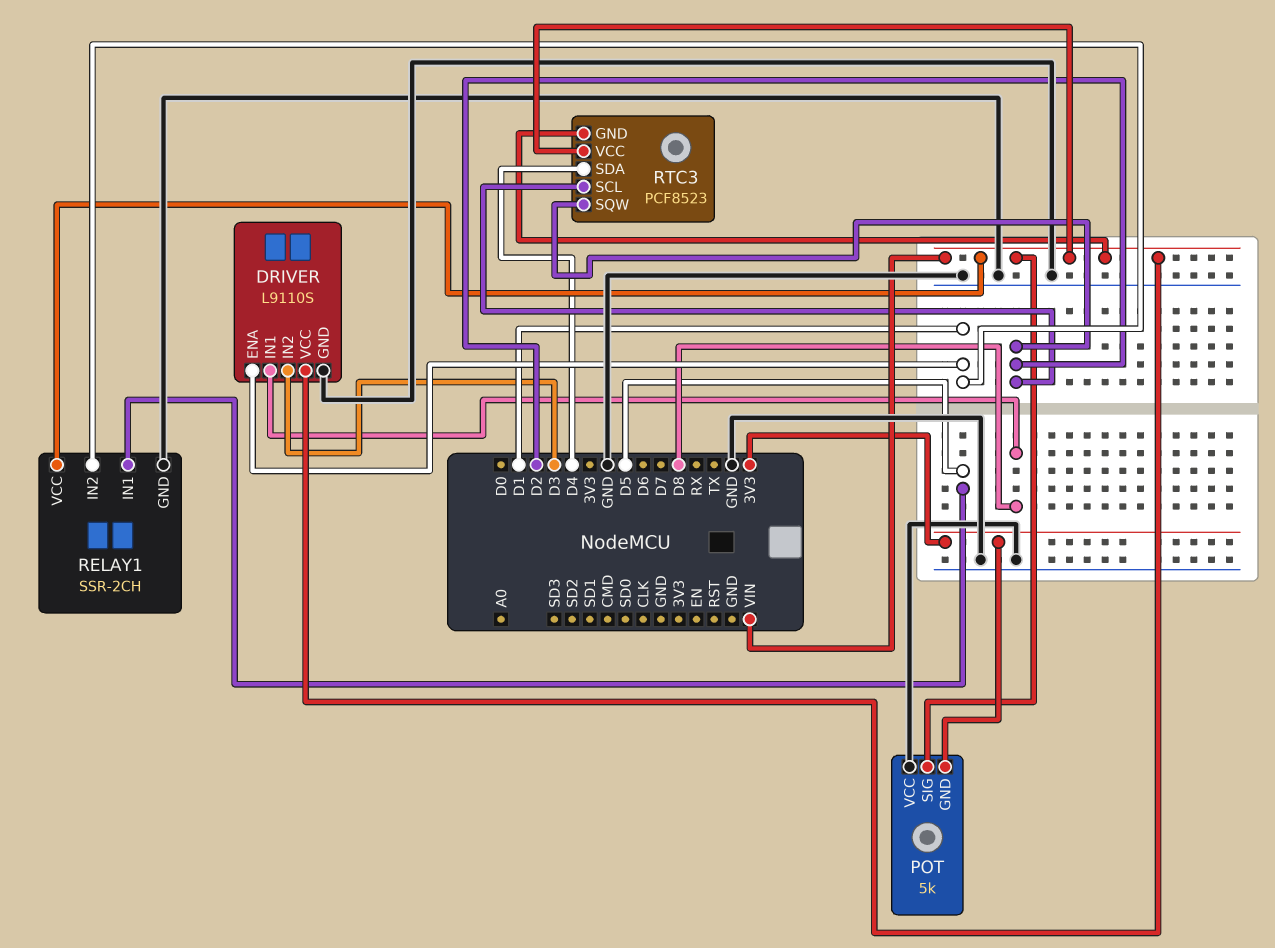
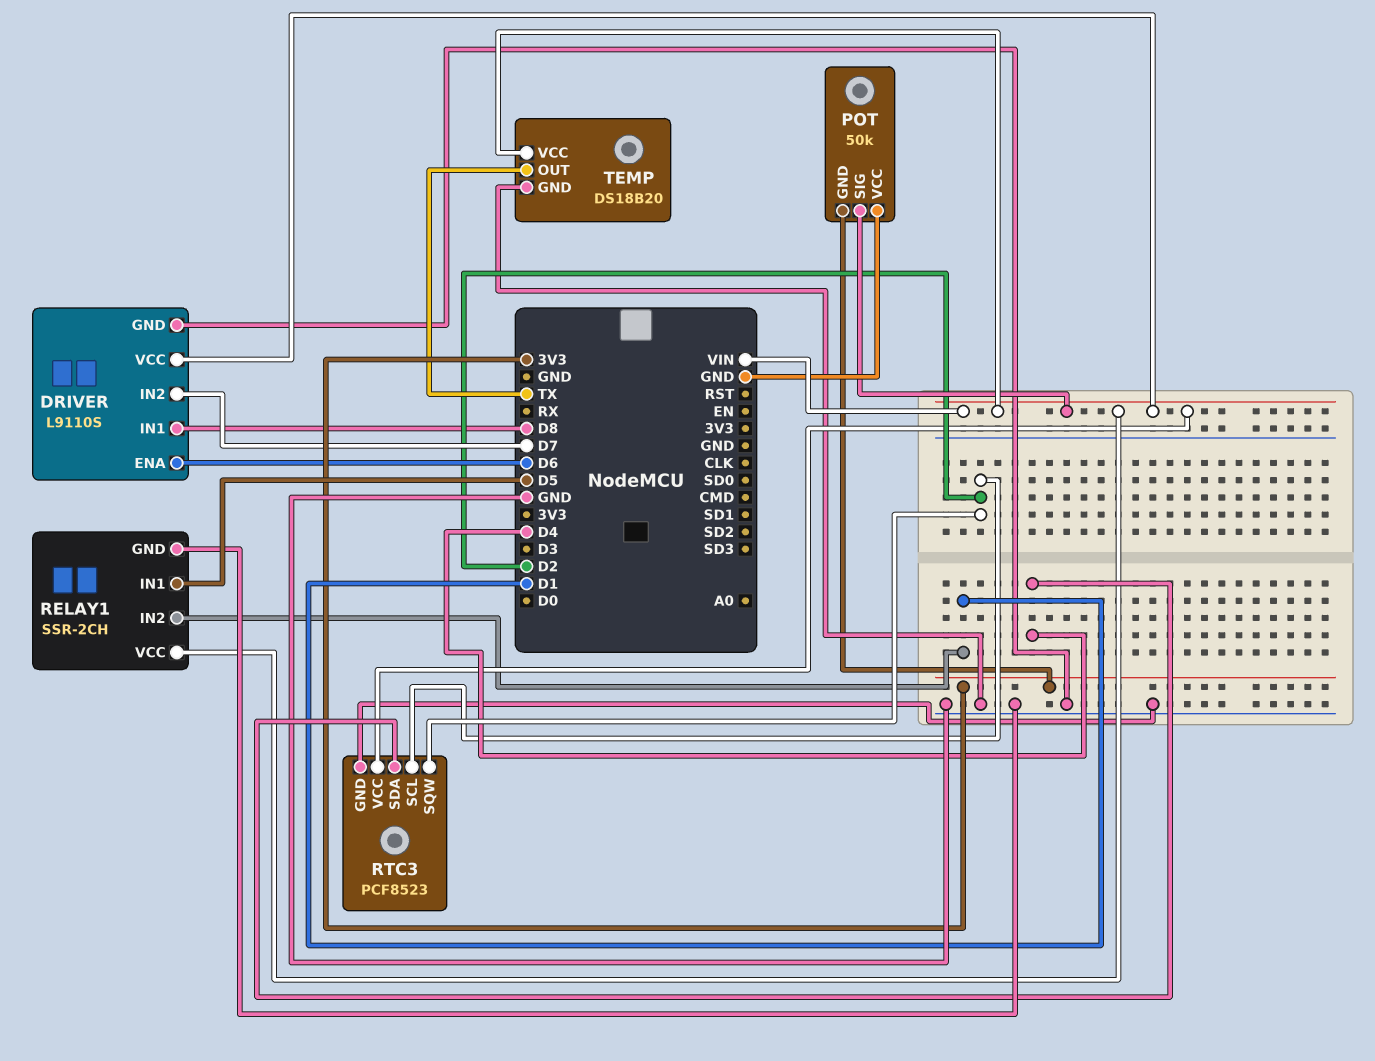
DRIVER pin ENA: D1 -> D6
DRIVER pin IN2: D3 -> D7
POT: 5k -> 50k
RTC3 pin GND: VIN -> GND
TEMP: none -> DS18B20
TEMP pin GND: none -> GND
TEMP pin OUT: none -> TX
TEMP pin VCC: none -> VIN

